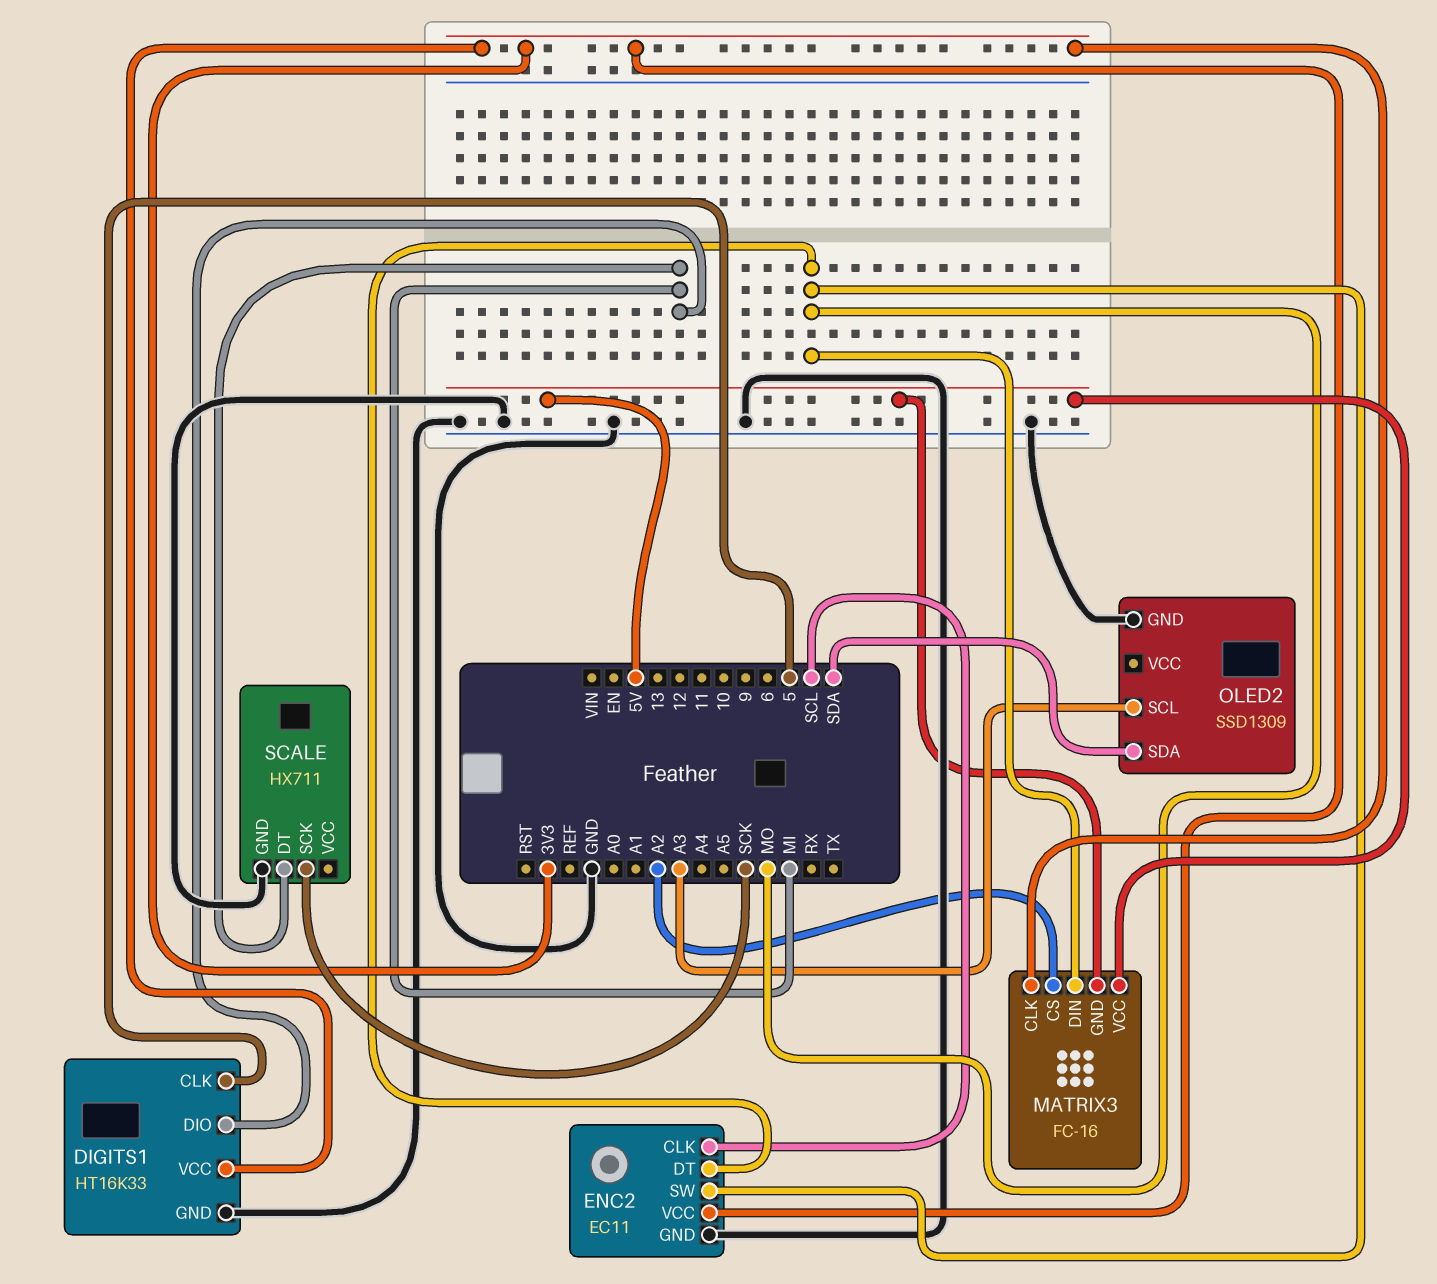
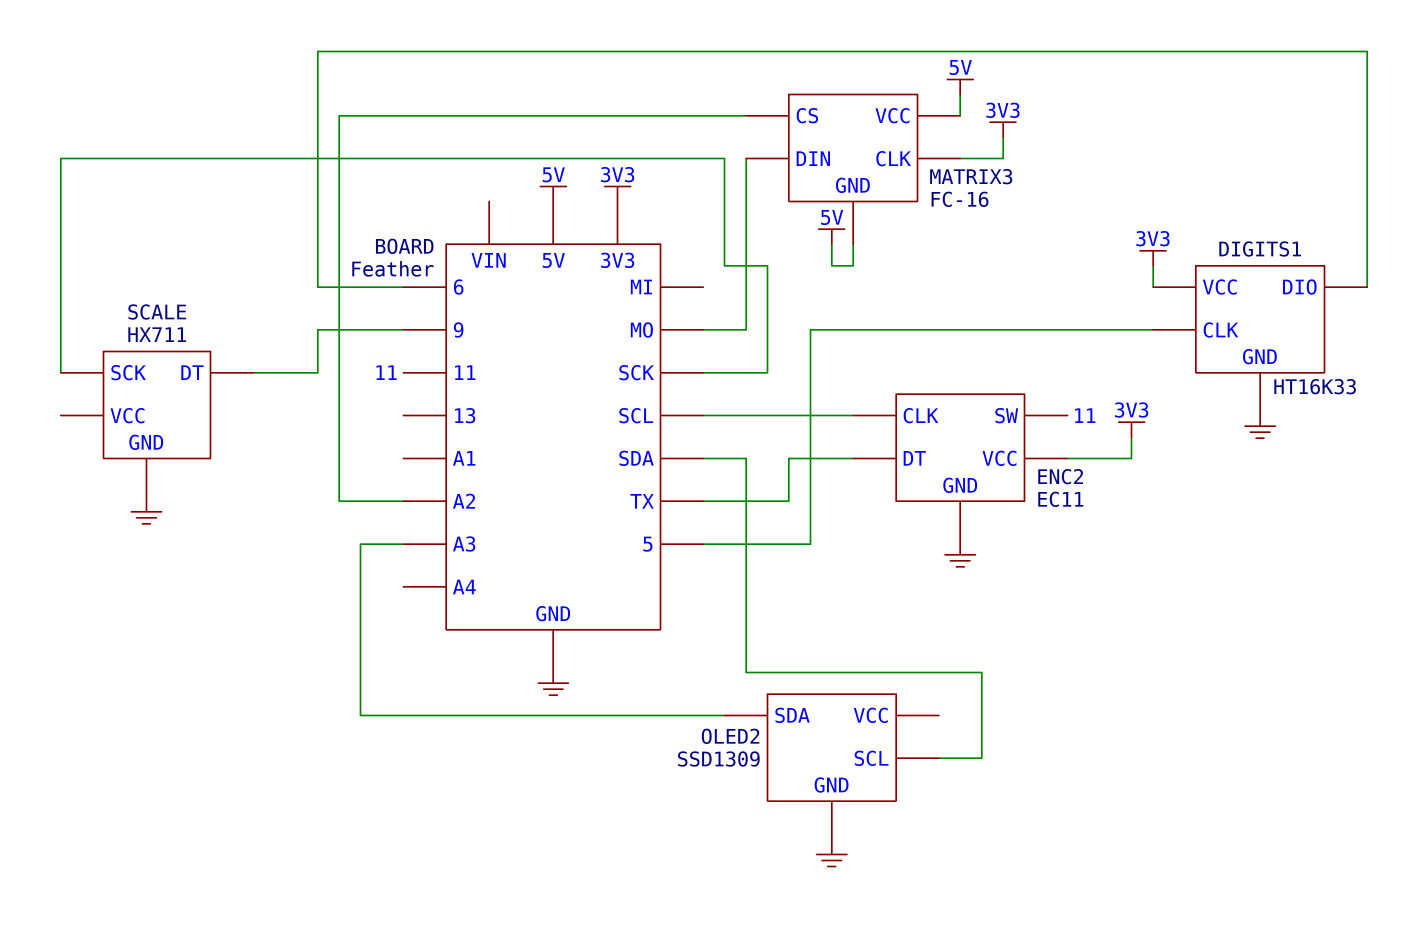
DIGITS1 pin DIO: MI -> 6
ENC2 pin DT: MO -> TX
ENC2 pin SW: MO -> 11
OLED2 pin SCL: A3 -> SDA
OLED2 pin SDA: SDA -> A3
SCALE pin DT: MI -> 9

